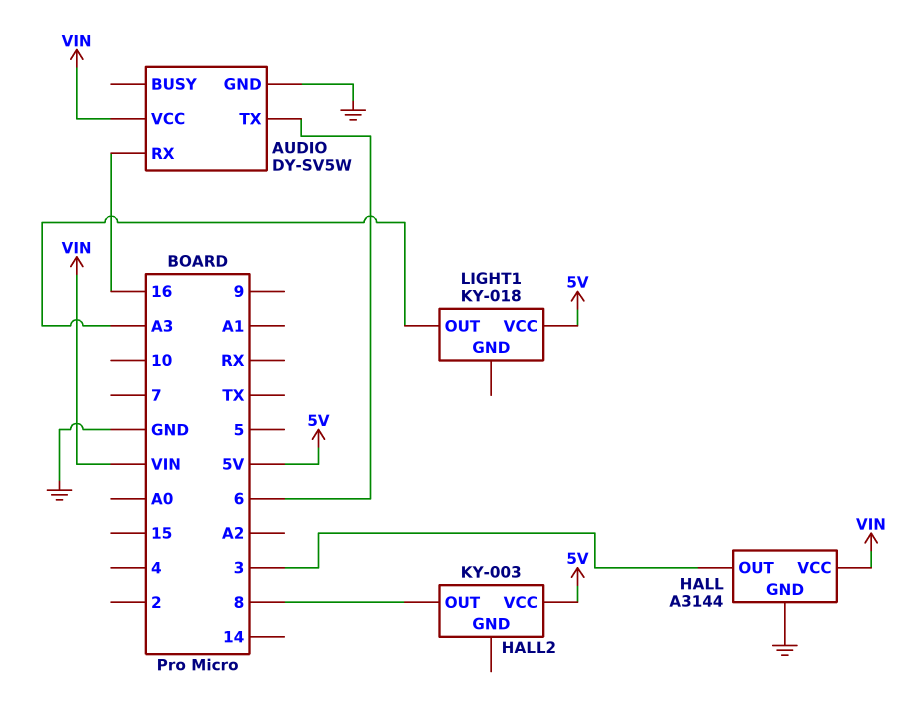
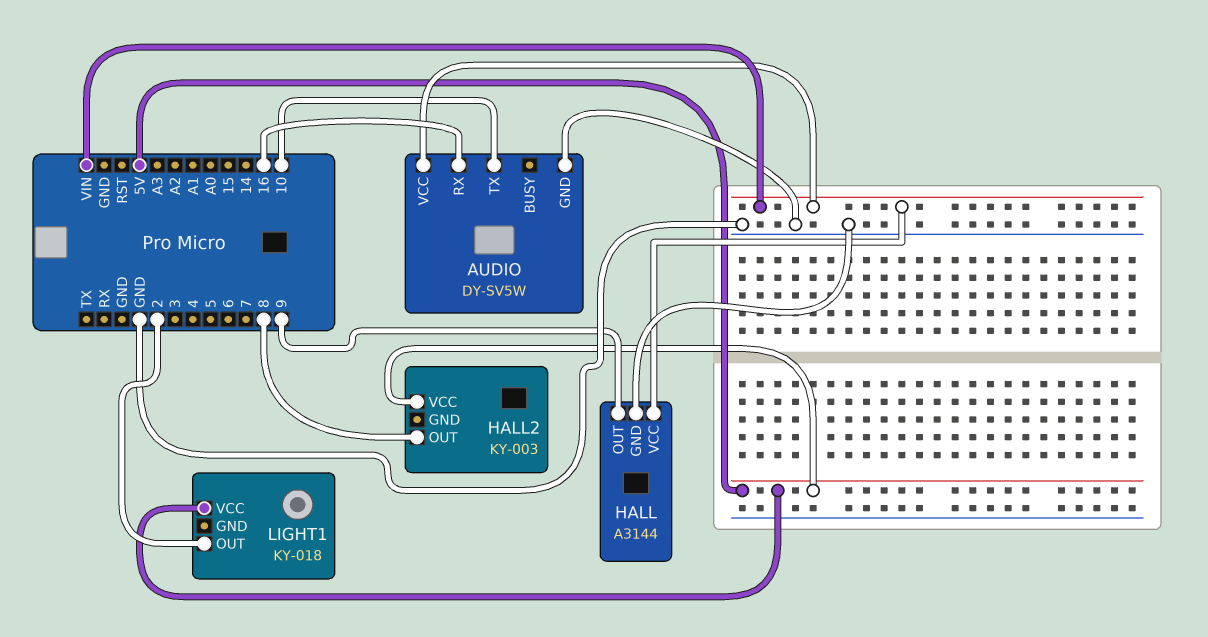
AUDIO pin TX: 6 -> 10
HALL pin OUT: 3 -> 9
LIGHT1 pin OUT: A3 -> 2

